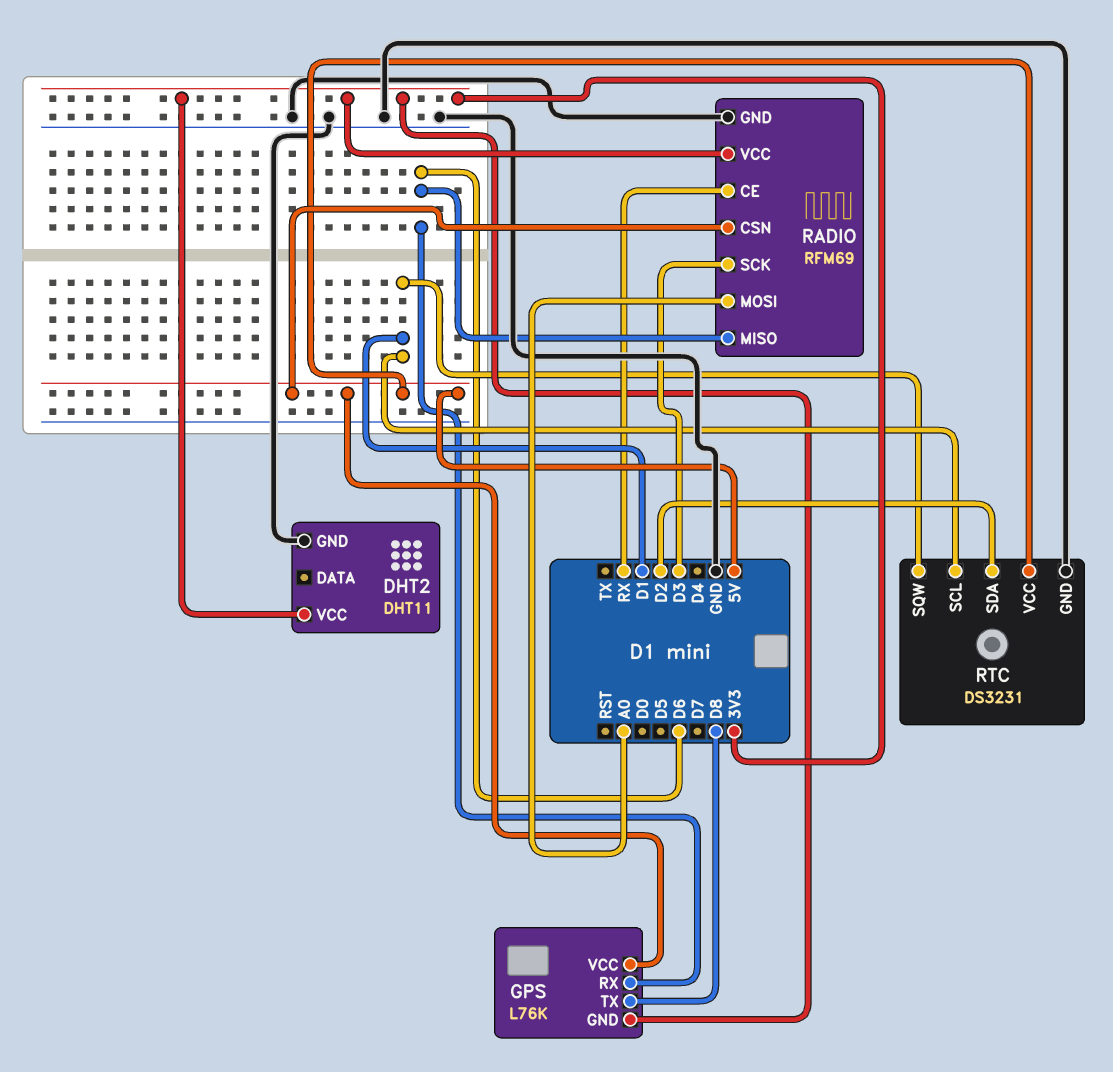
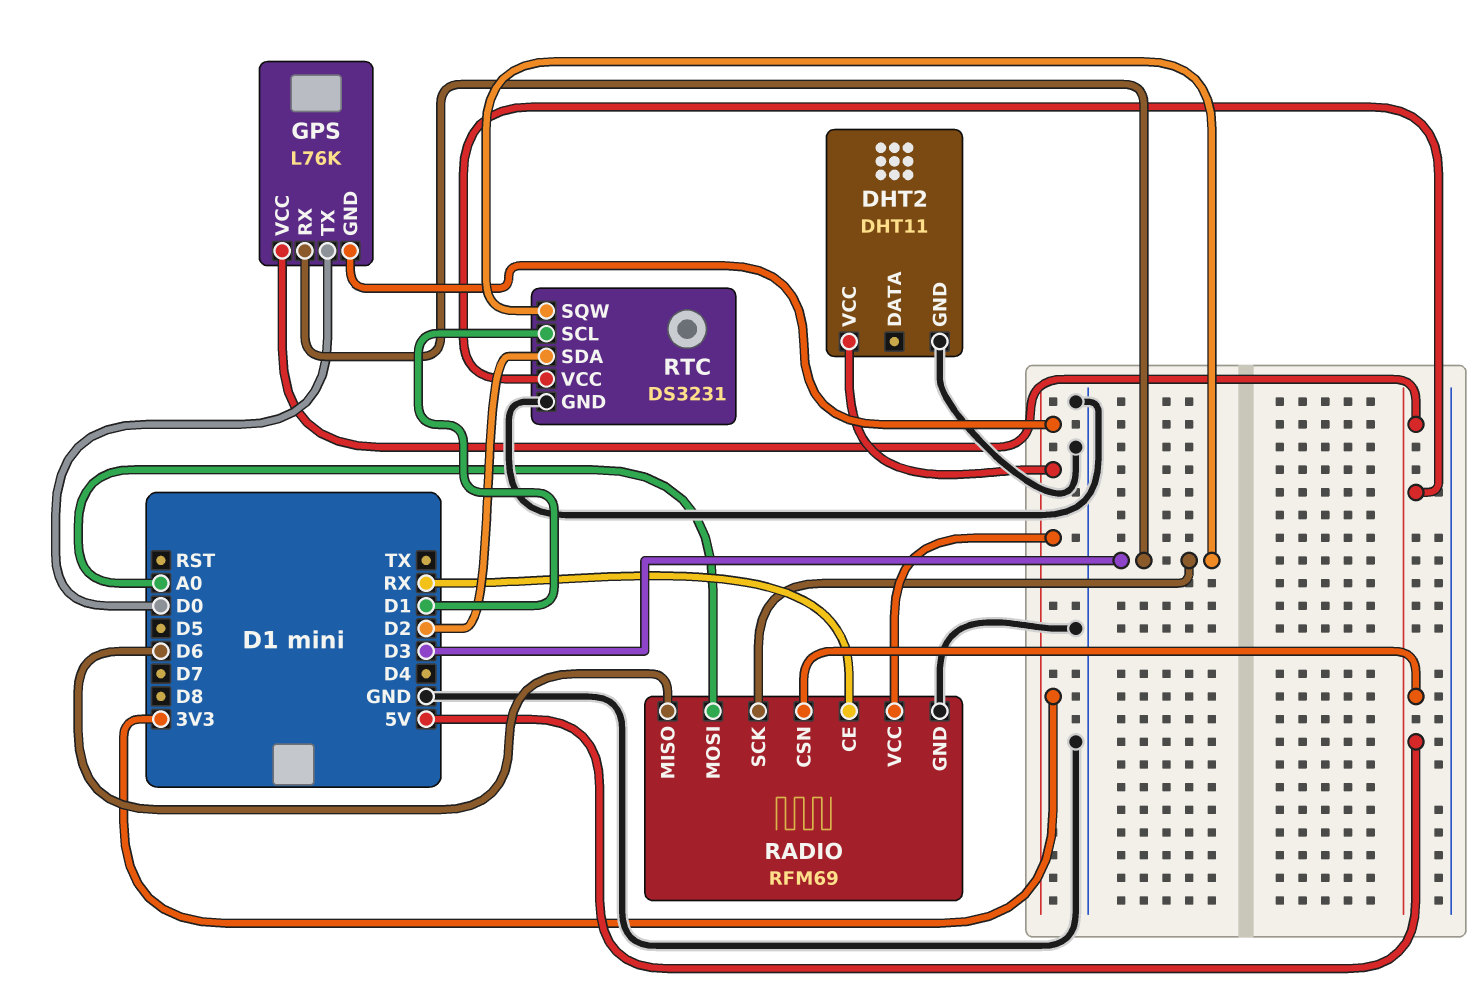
GPS pin RX: D6 -> D3
GPS pin TX: D8 -> D0
RTC pin SQW: D1 -> D3

